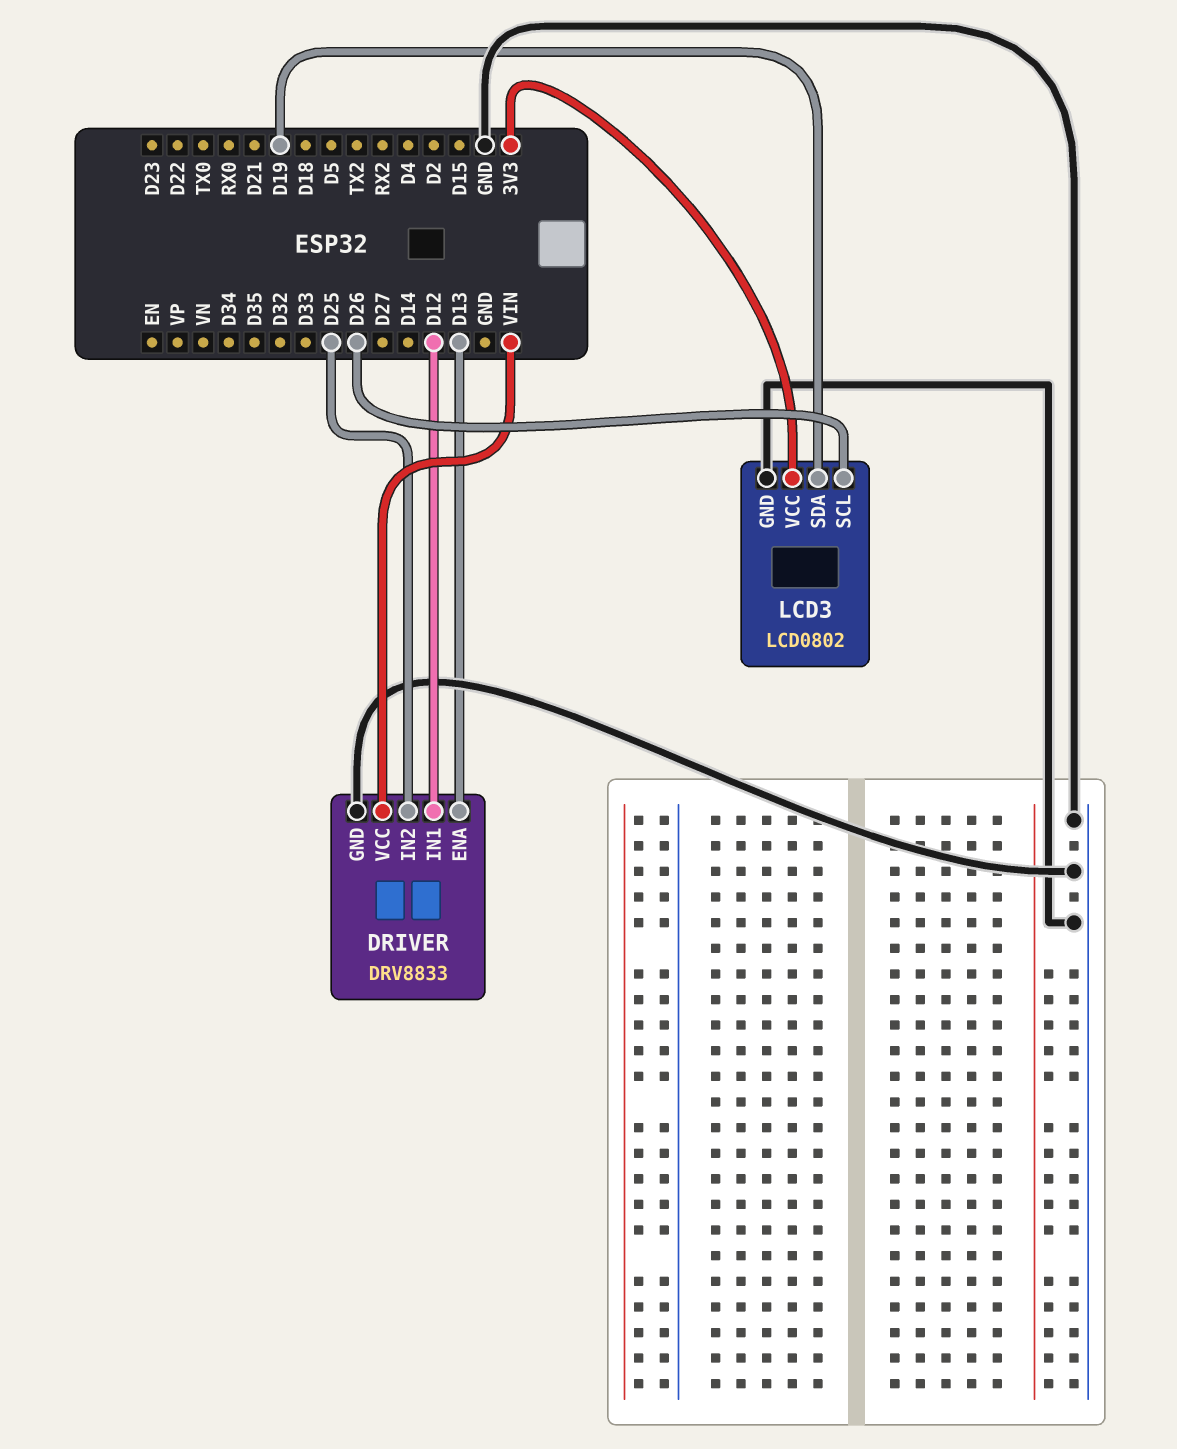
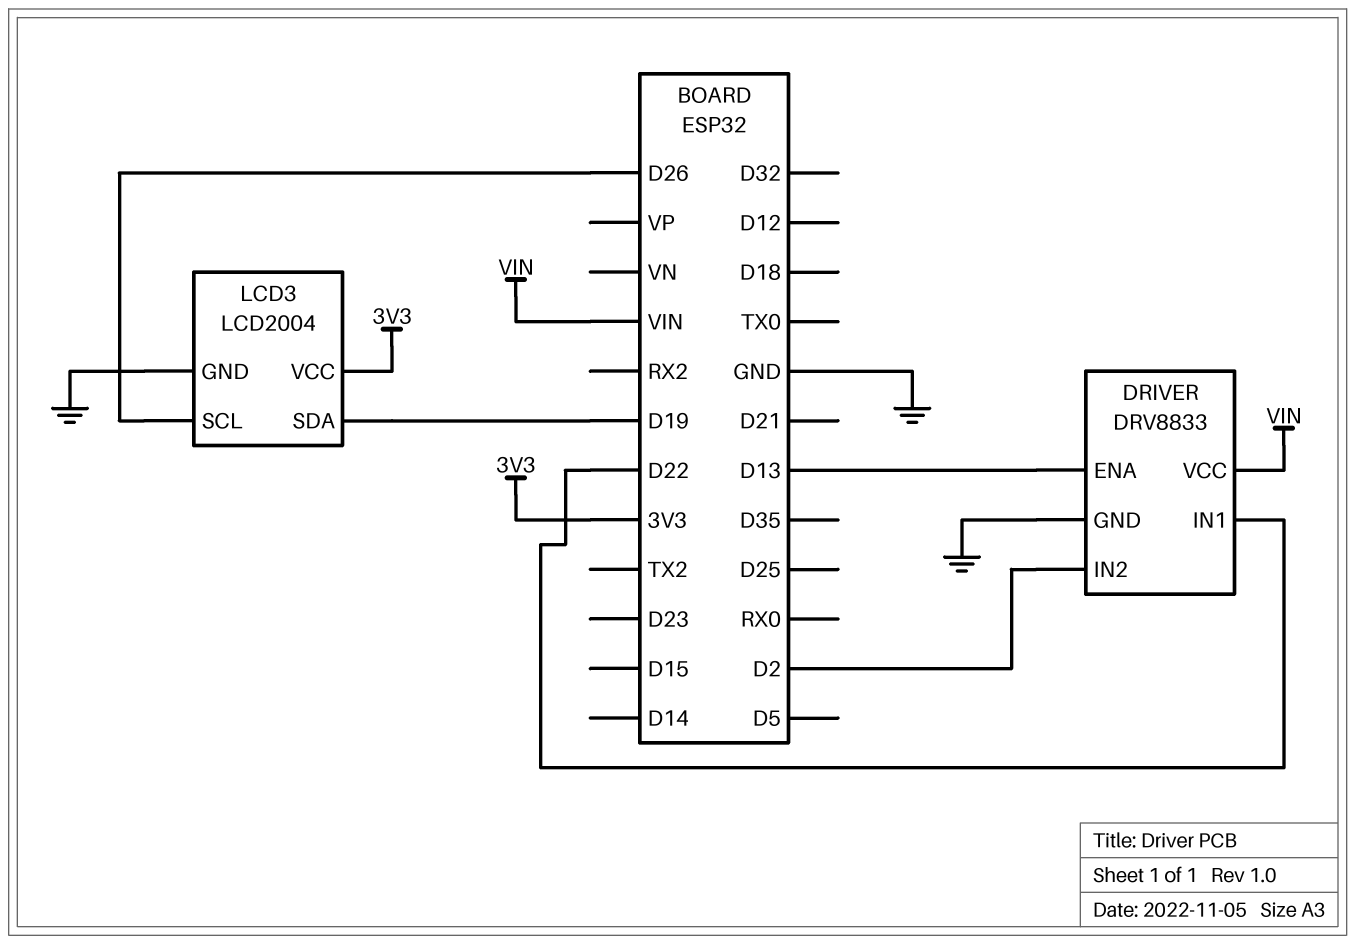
DRIVER pin IN1: D12 -> D22
DRIVER pin IN2: D25 -> D2
LCD3: LCD0802 -> LCD2004

